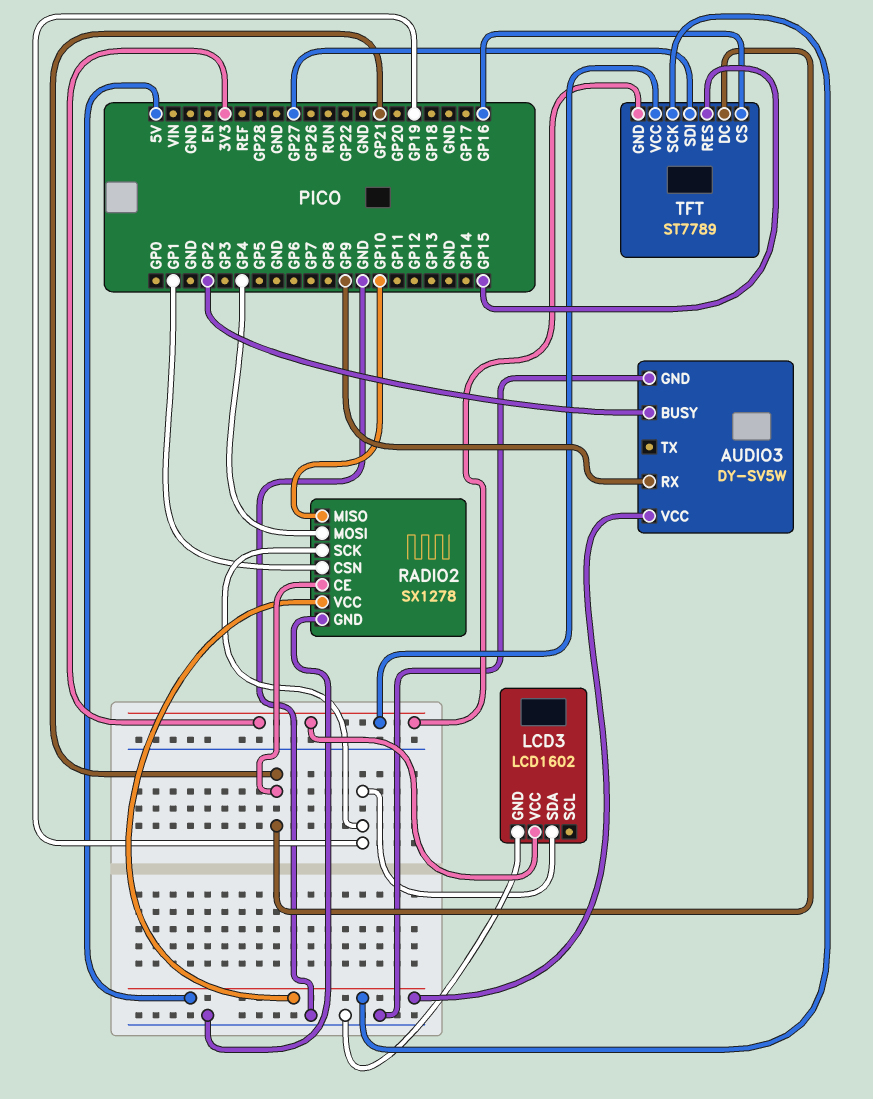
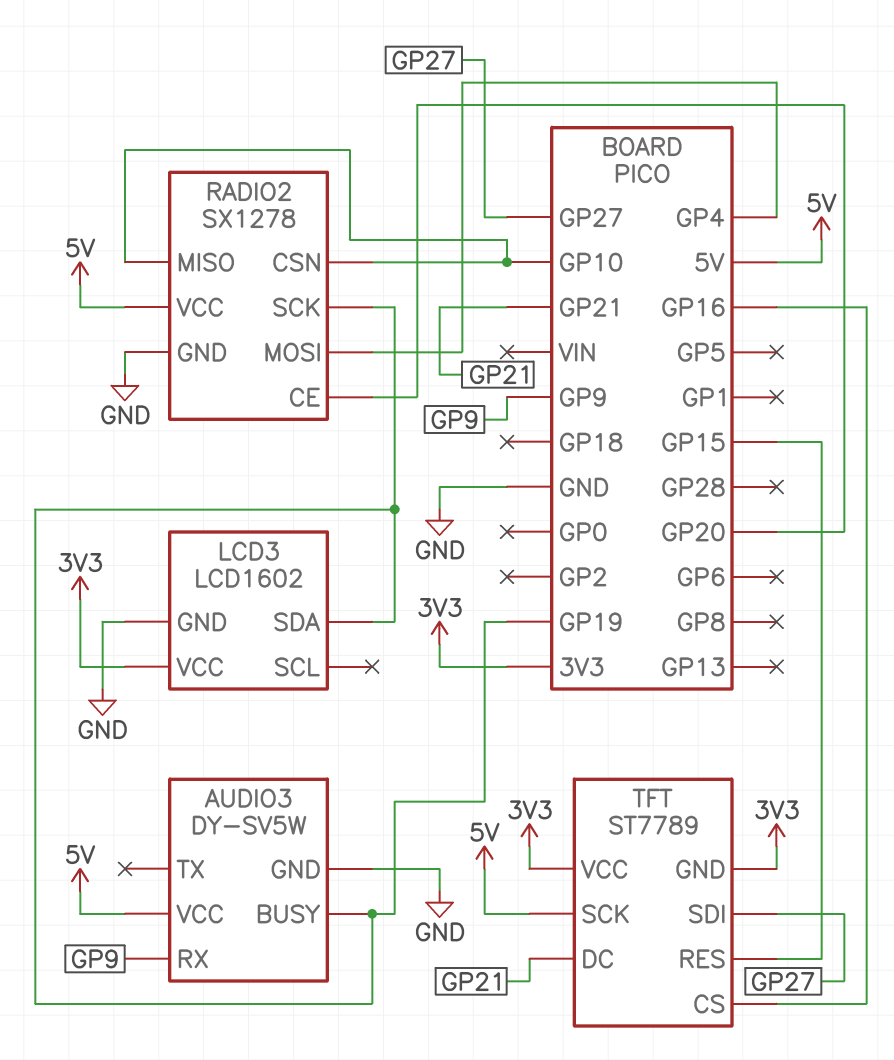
AUDIO3 pin BUSY: GP2 -> GP19
RADIO2 pin CE: GP21 -> GP20
RADIO2 pin CSN: GP1 -> GP10

